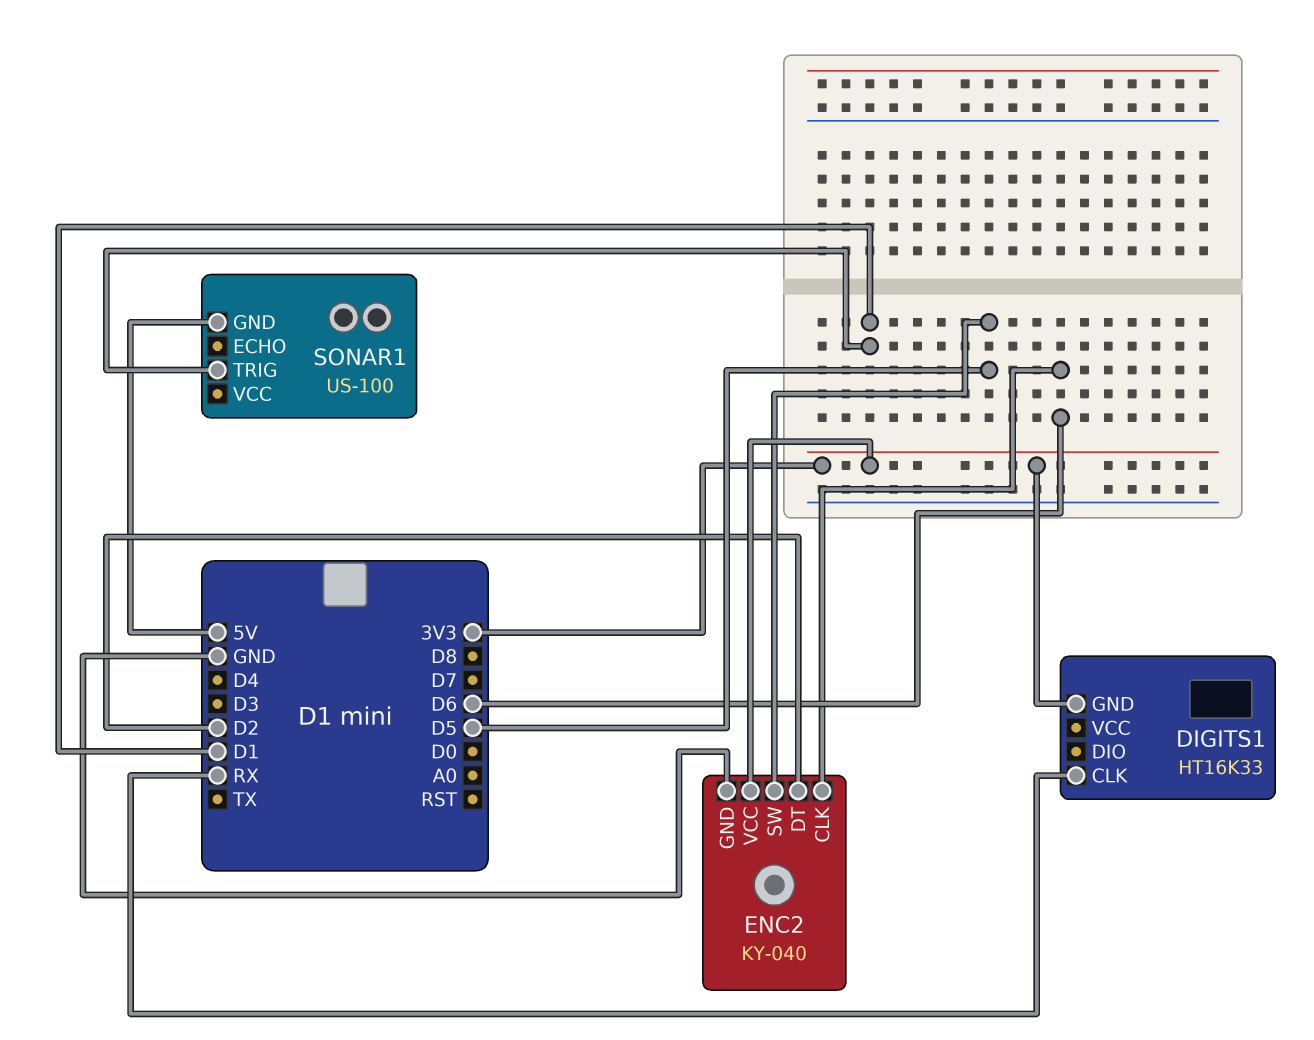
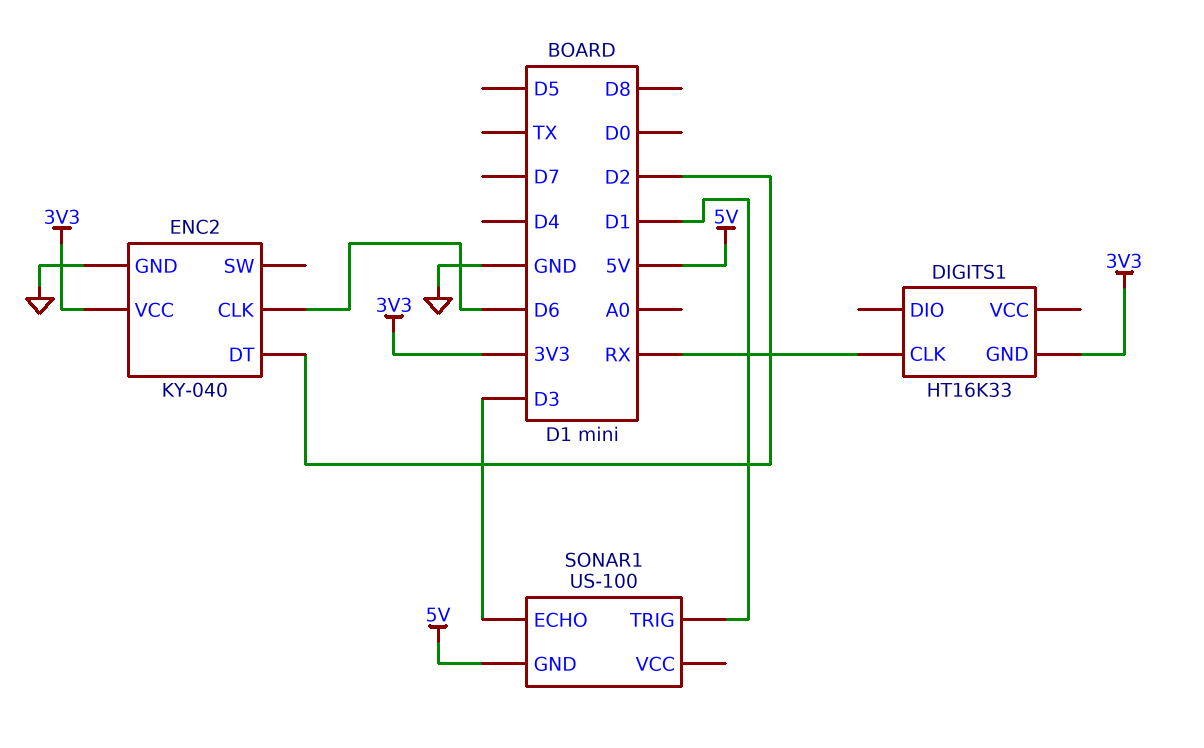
ENC2 pin SW: D5 -> none
SONAR1 pin ECHO: none -> D3

